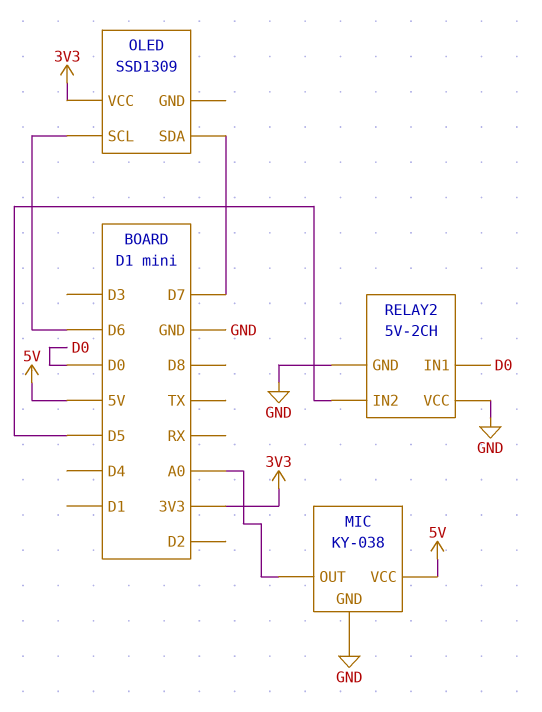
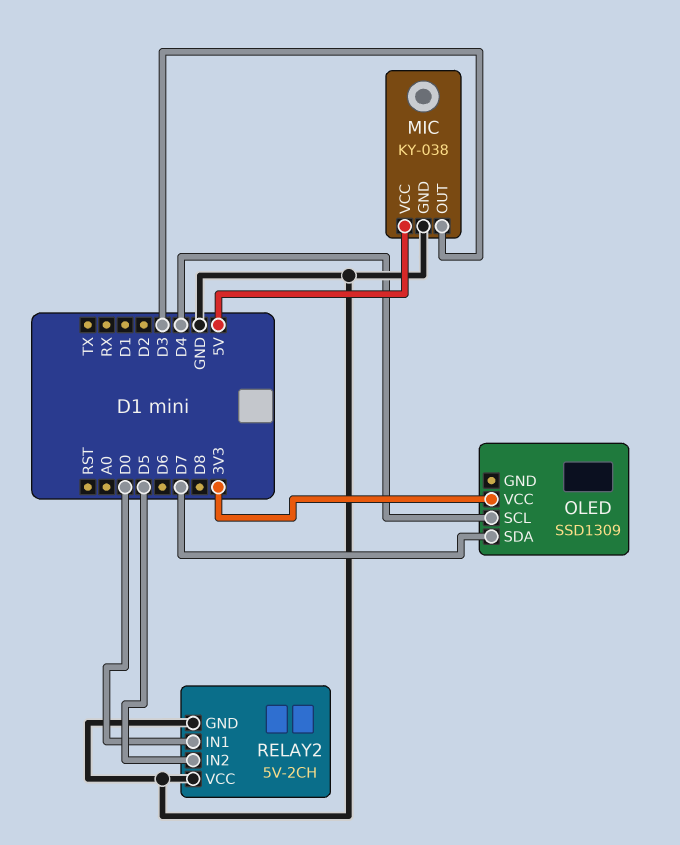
MIC pin OUT: A0 -> D3
OLED pin SCL: D6 -> D4

